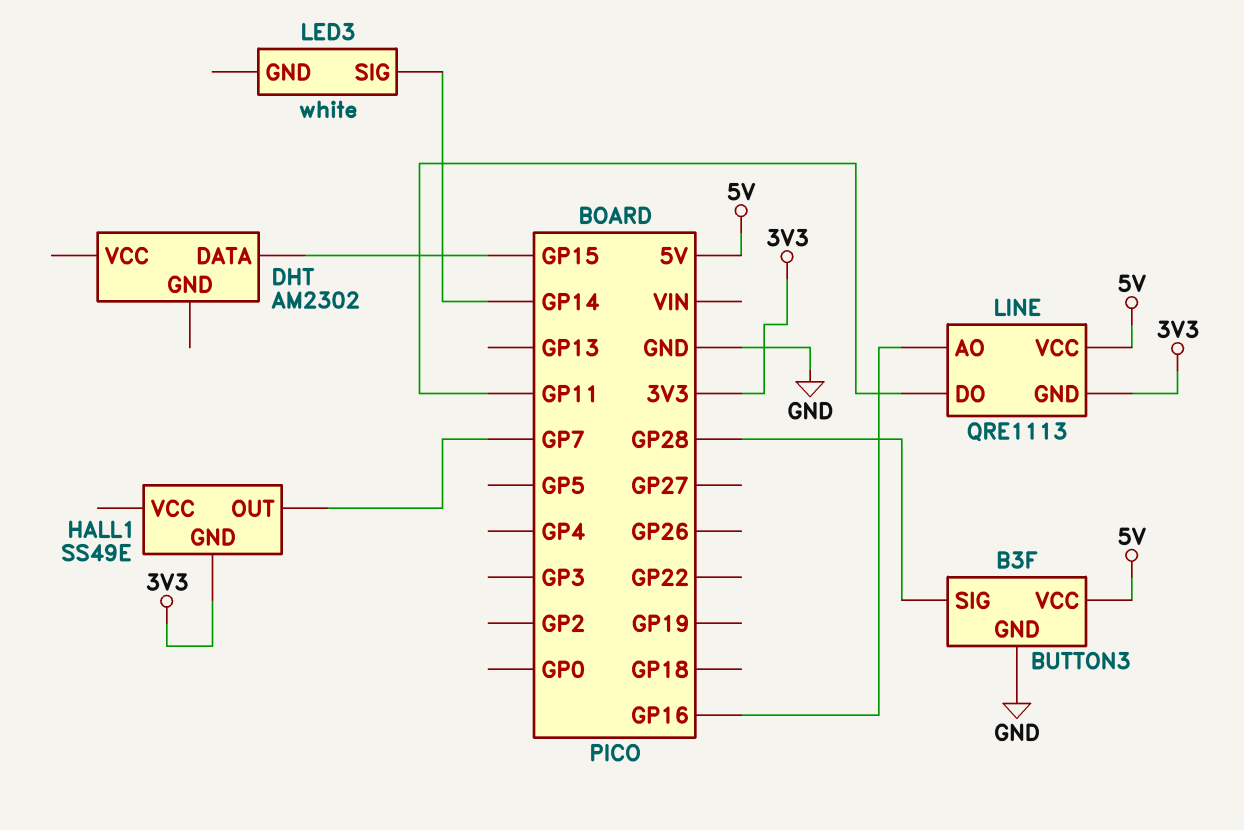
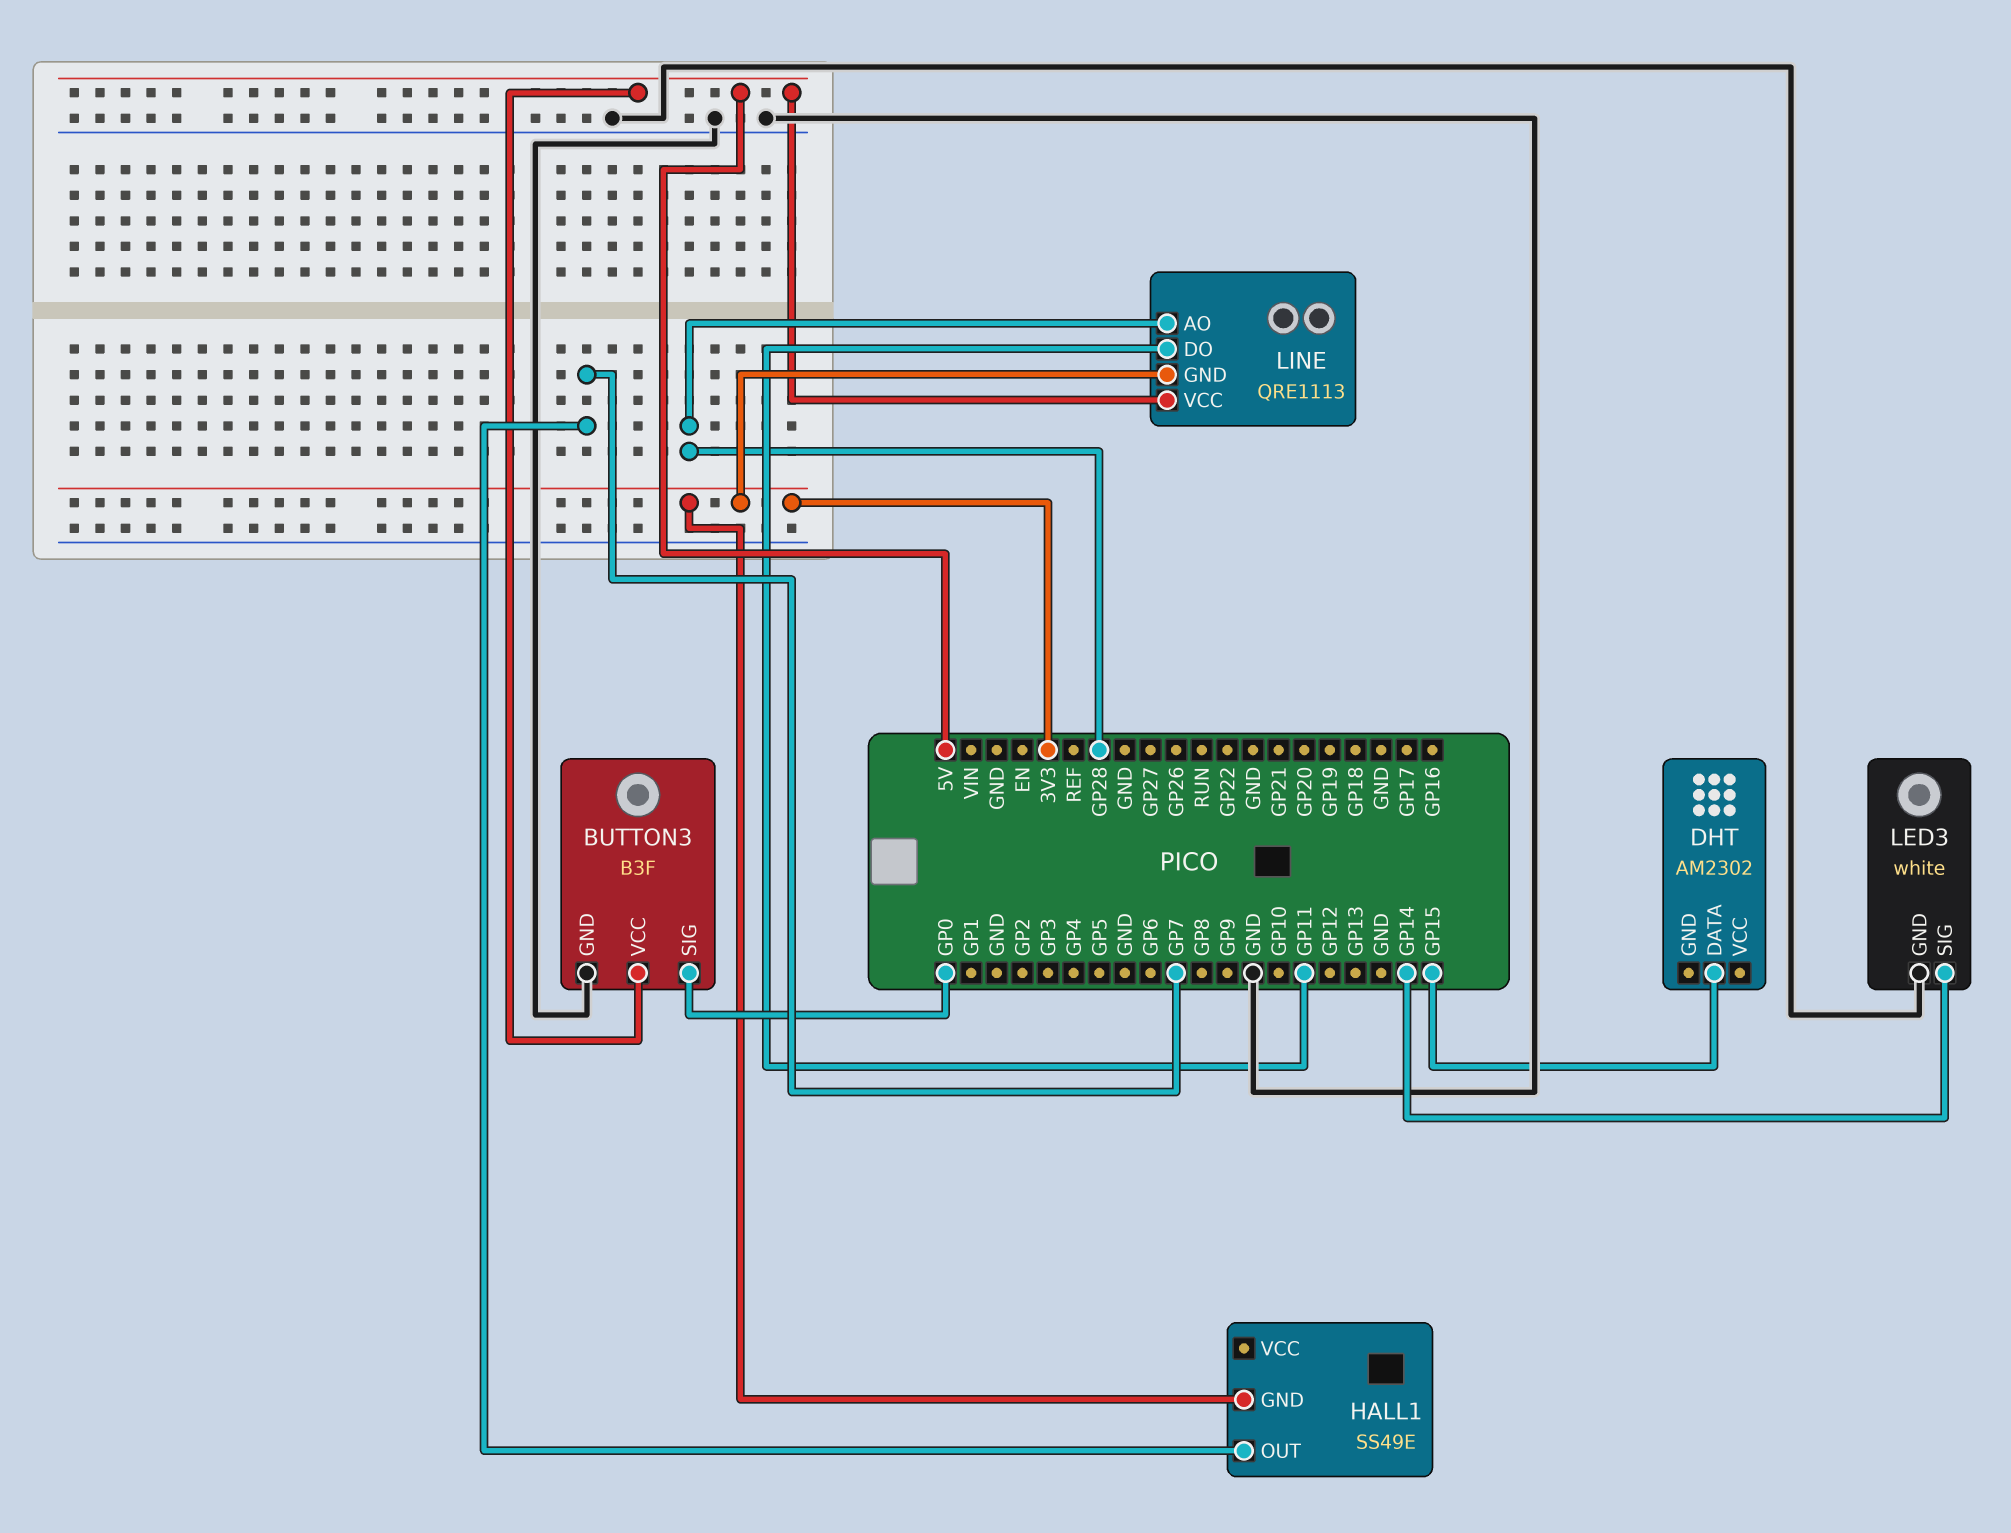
BUTTON3 pin SIG: GP28 -> GP0
LED3 pin GND: none -> GND
LINE pin AO: GP16 -> GP28

